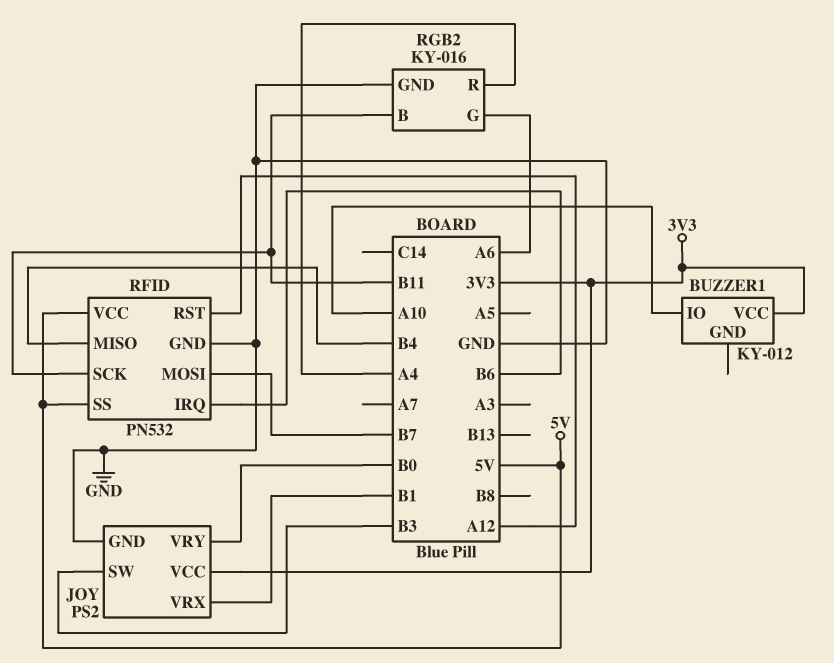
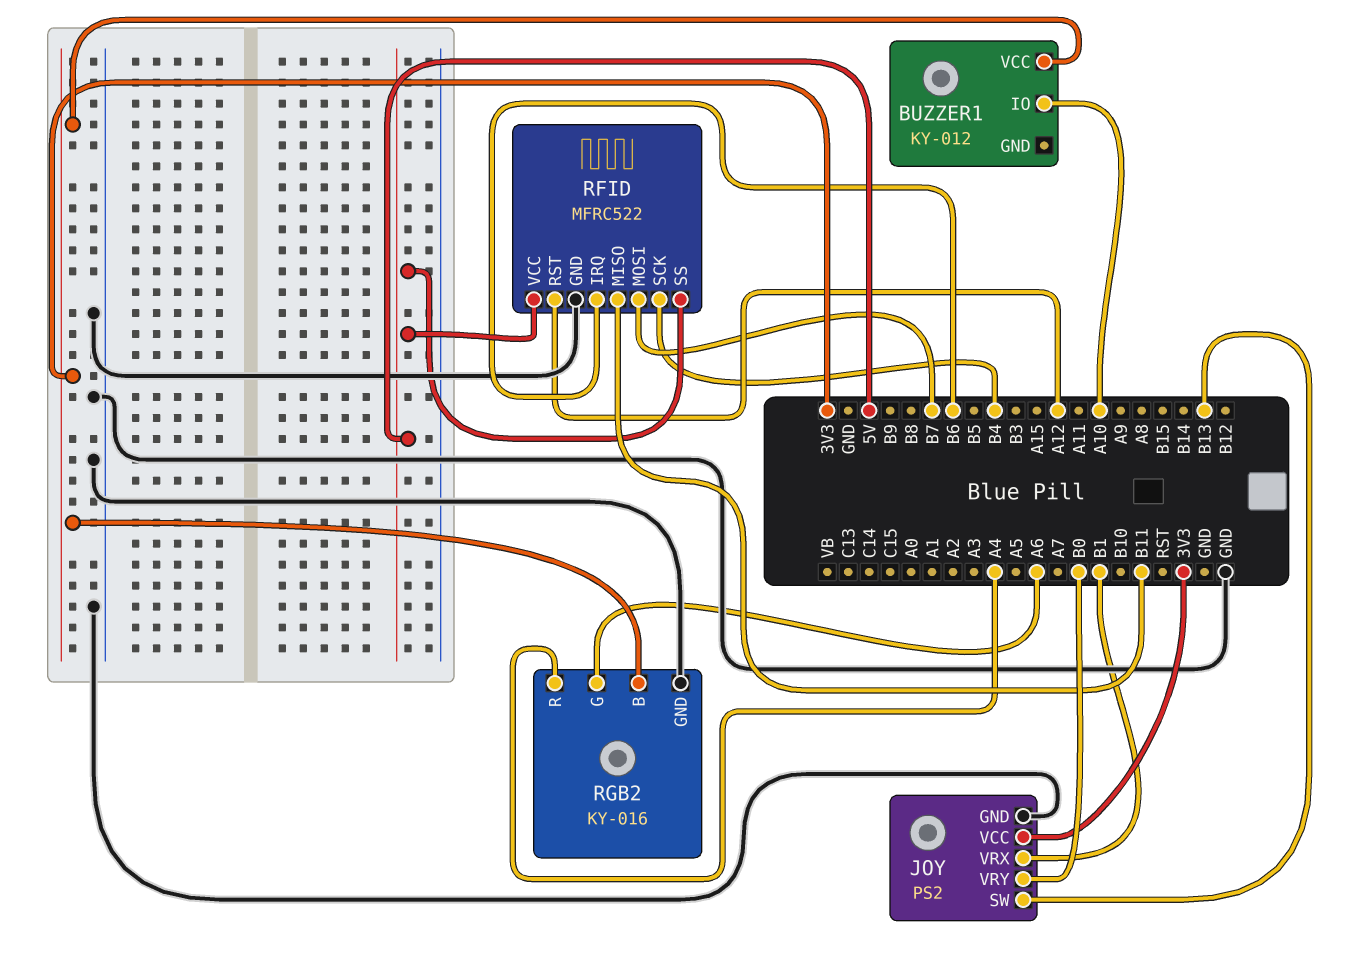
JOY pin SW: B3 -> B13
RFID: PN532 -> MFRC522
RFID pin MISO: B4 -> B11
RFID pin SCK: B11 -> B4
RGB2 pin B: B11 -> 3V3

